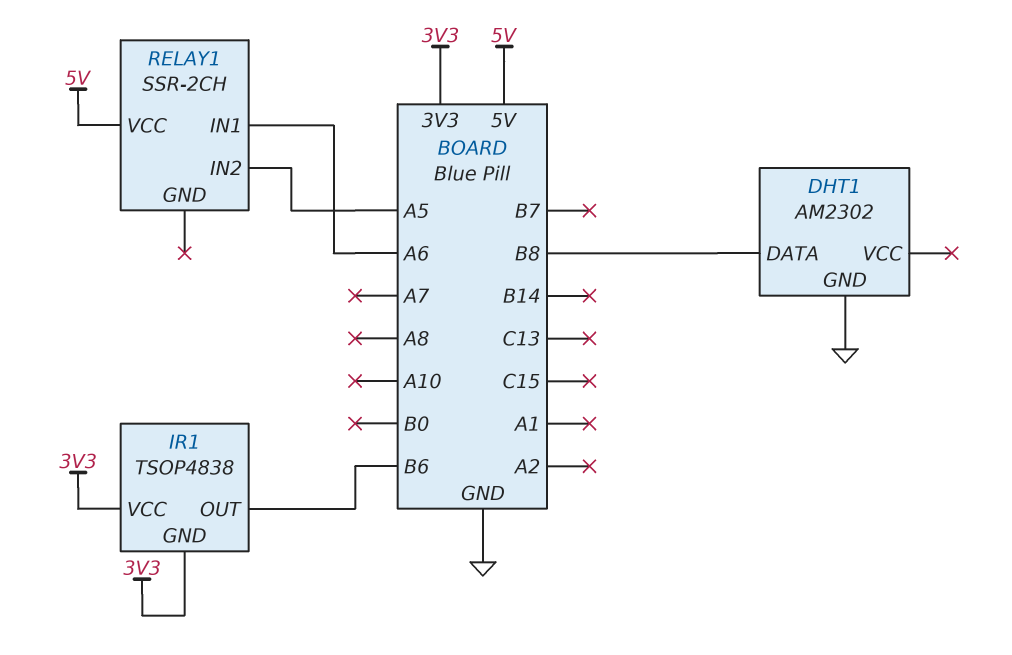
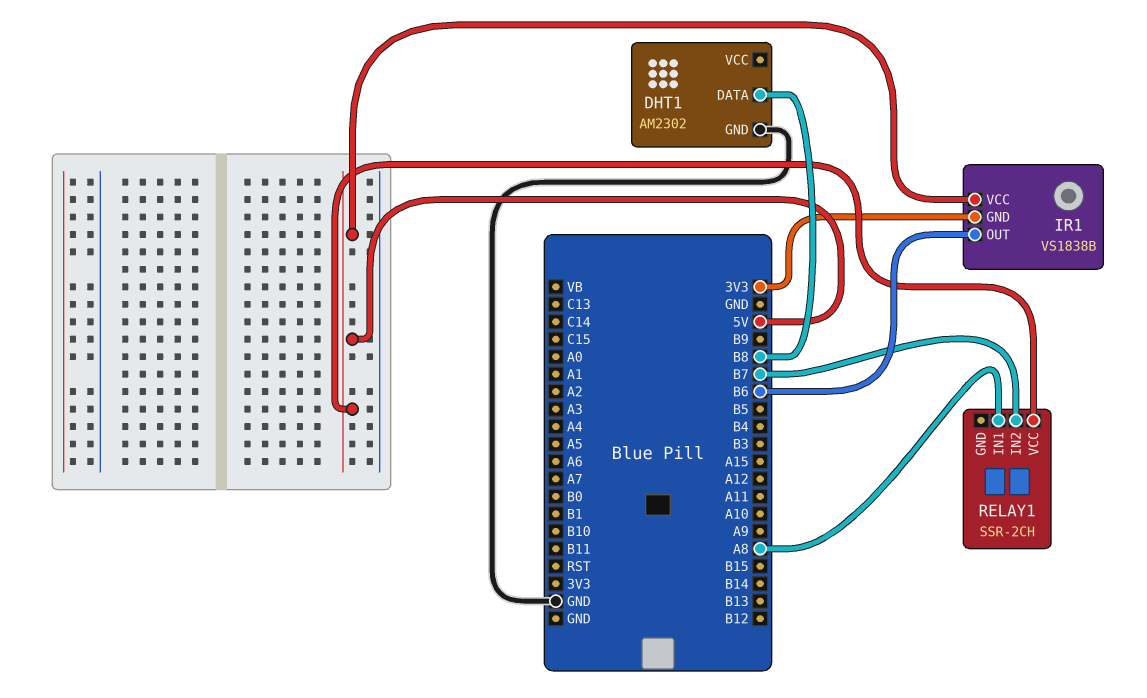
IR1: TSOP4838 -> VS1838B
IR1 pin VCC: 3V3 -> 5V
RELAY1 pin IN1: A6 -> A8
RELAY1 pin IN2: A5 -> B7

